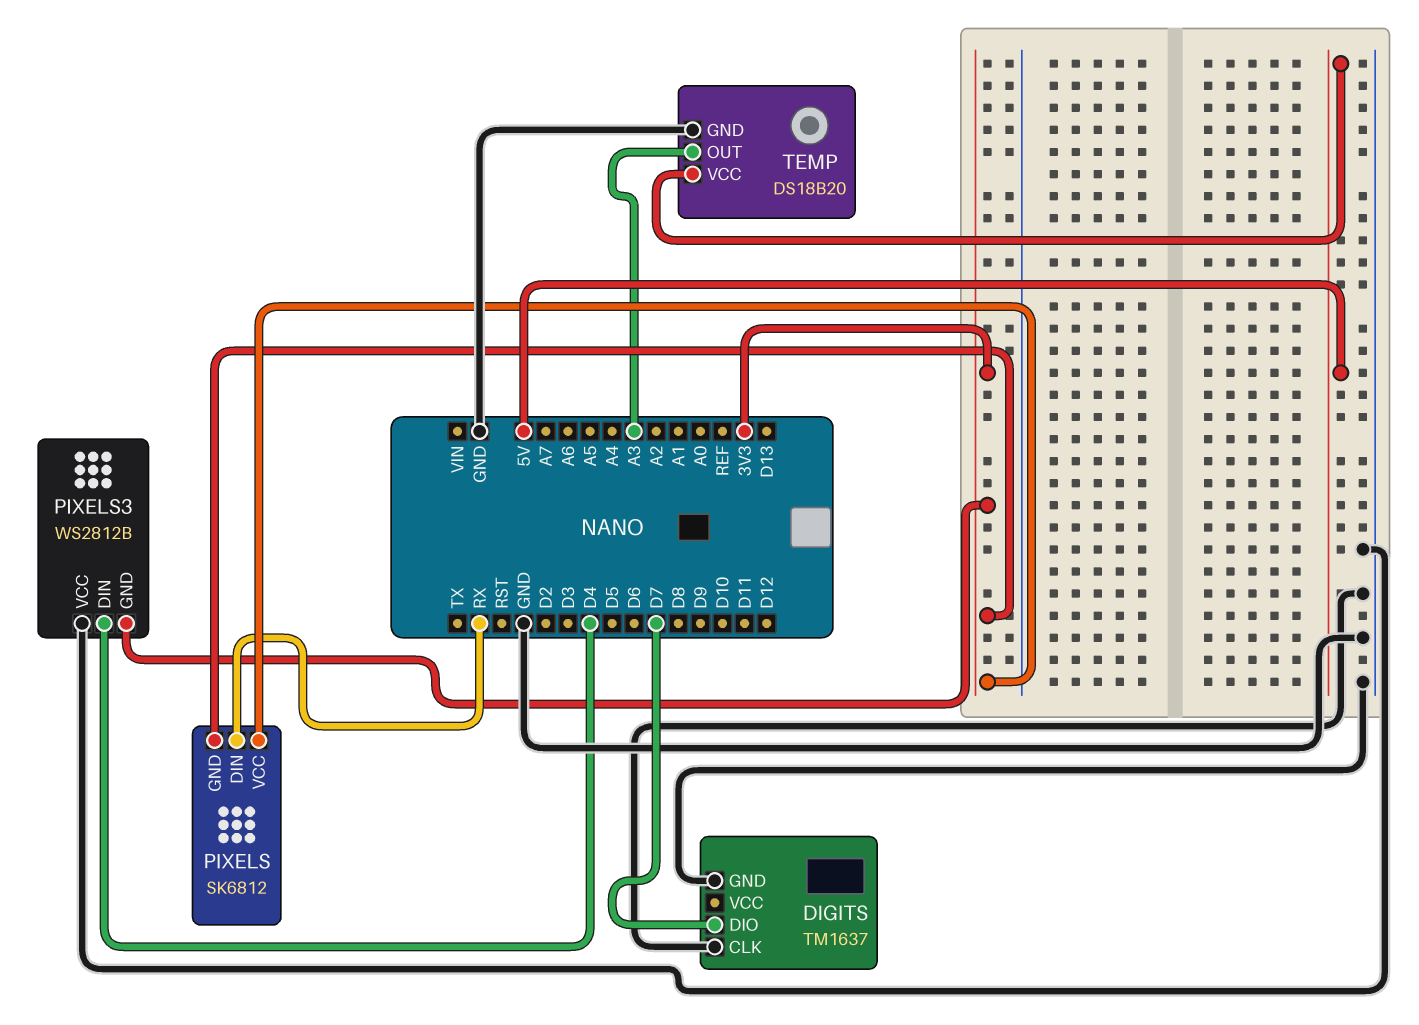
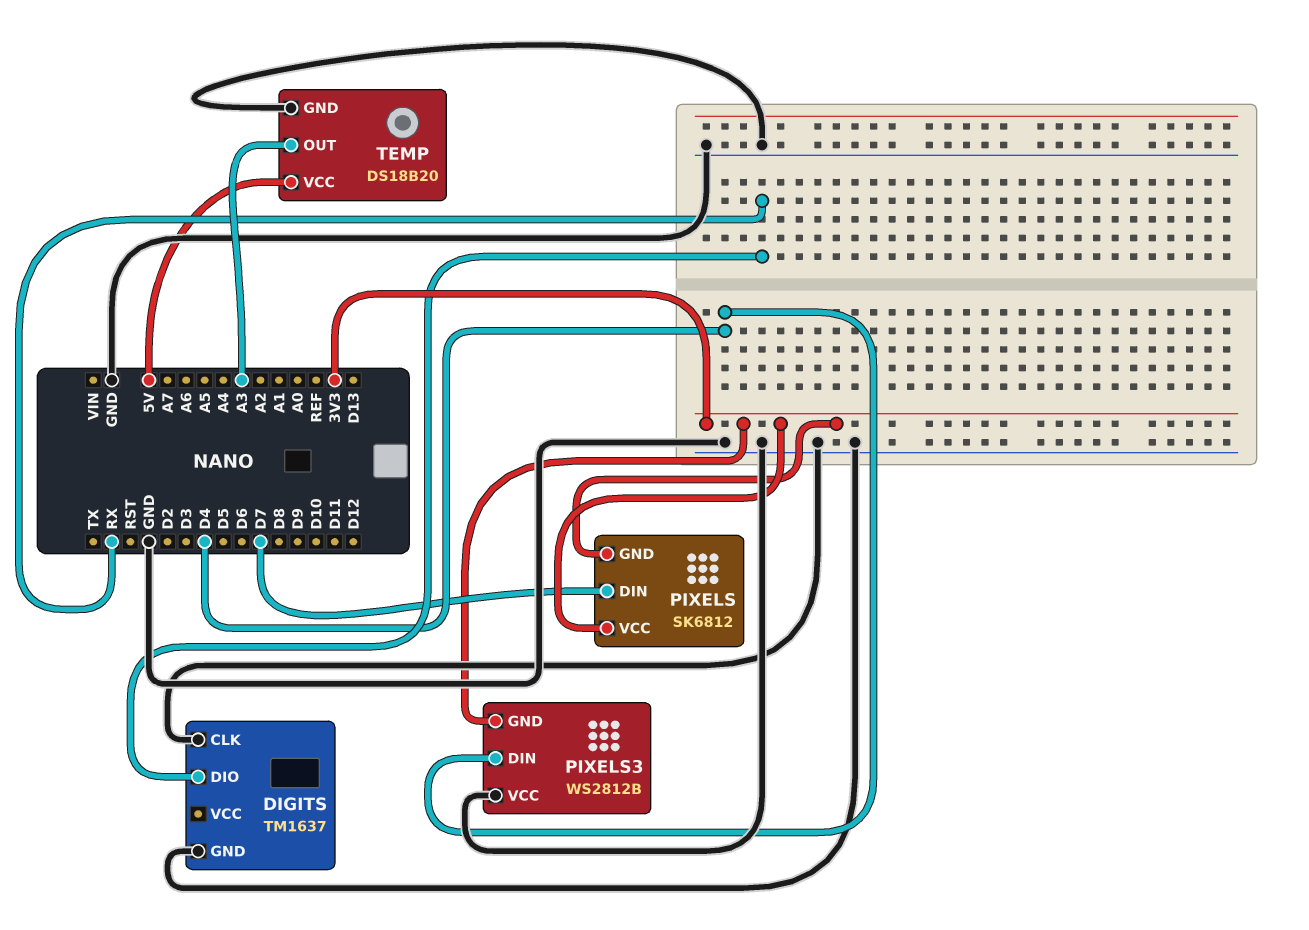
DIGITS pin DIO: D7 -> RX
PIXELS pin DIN: RX -> D7

